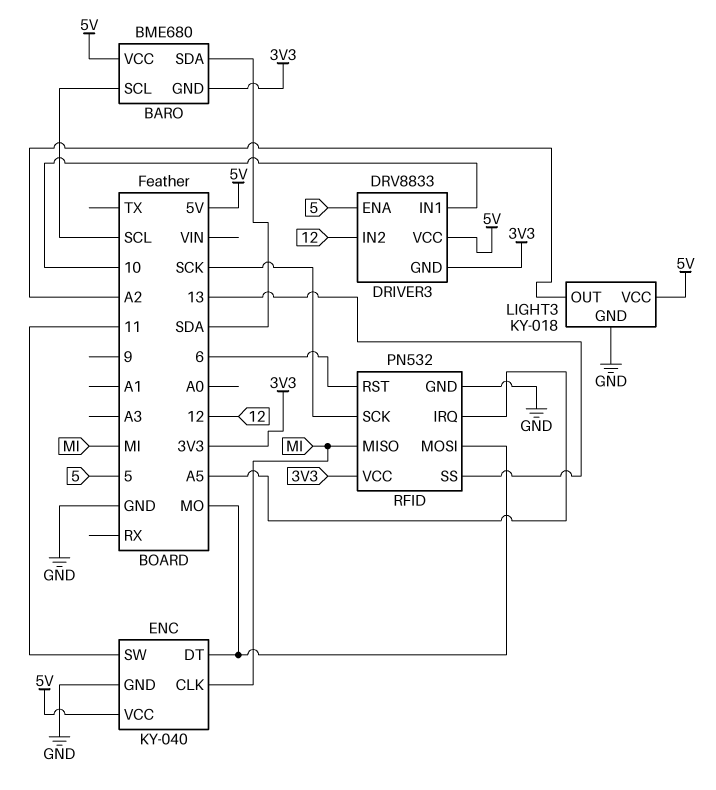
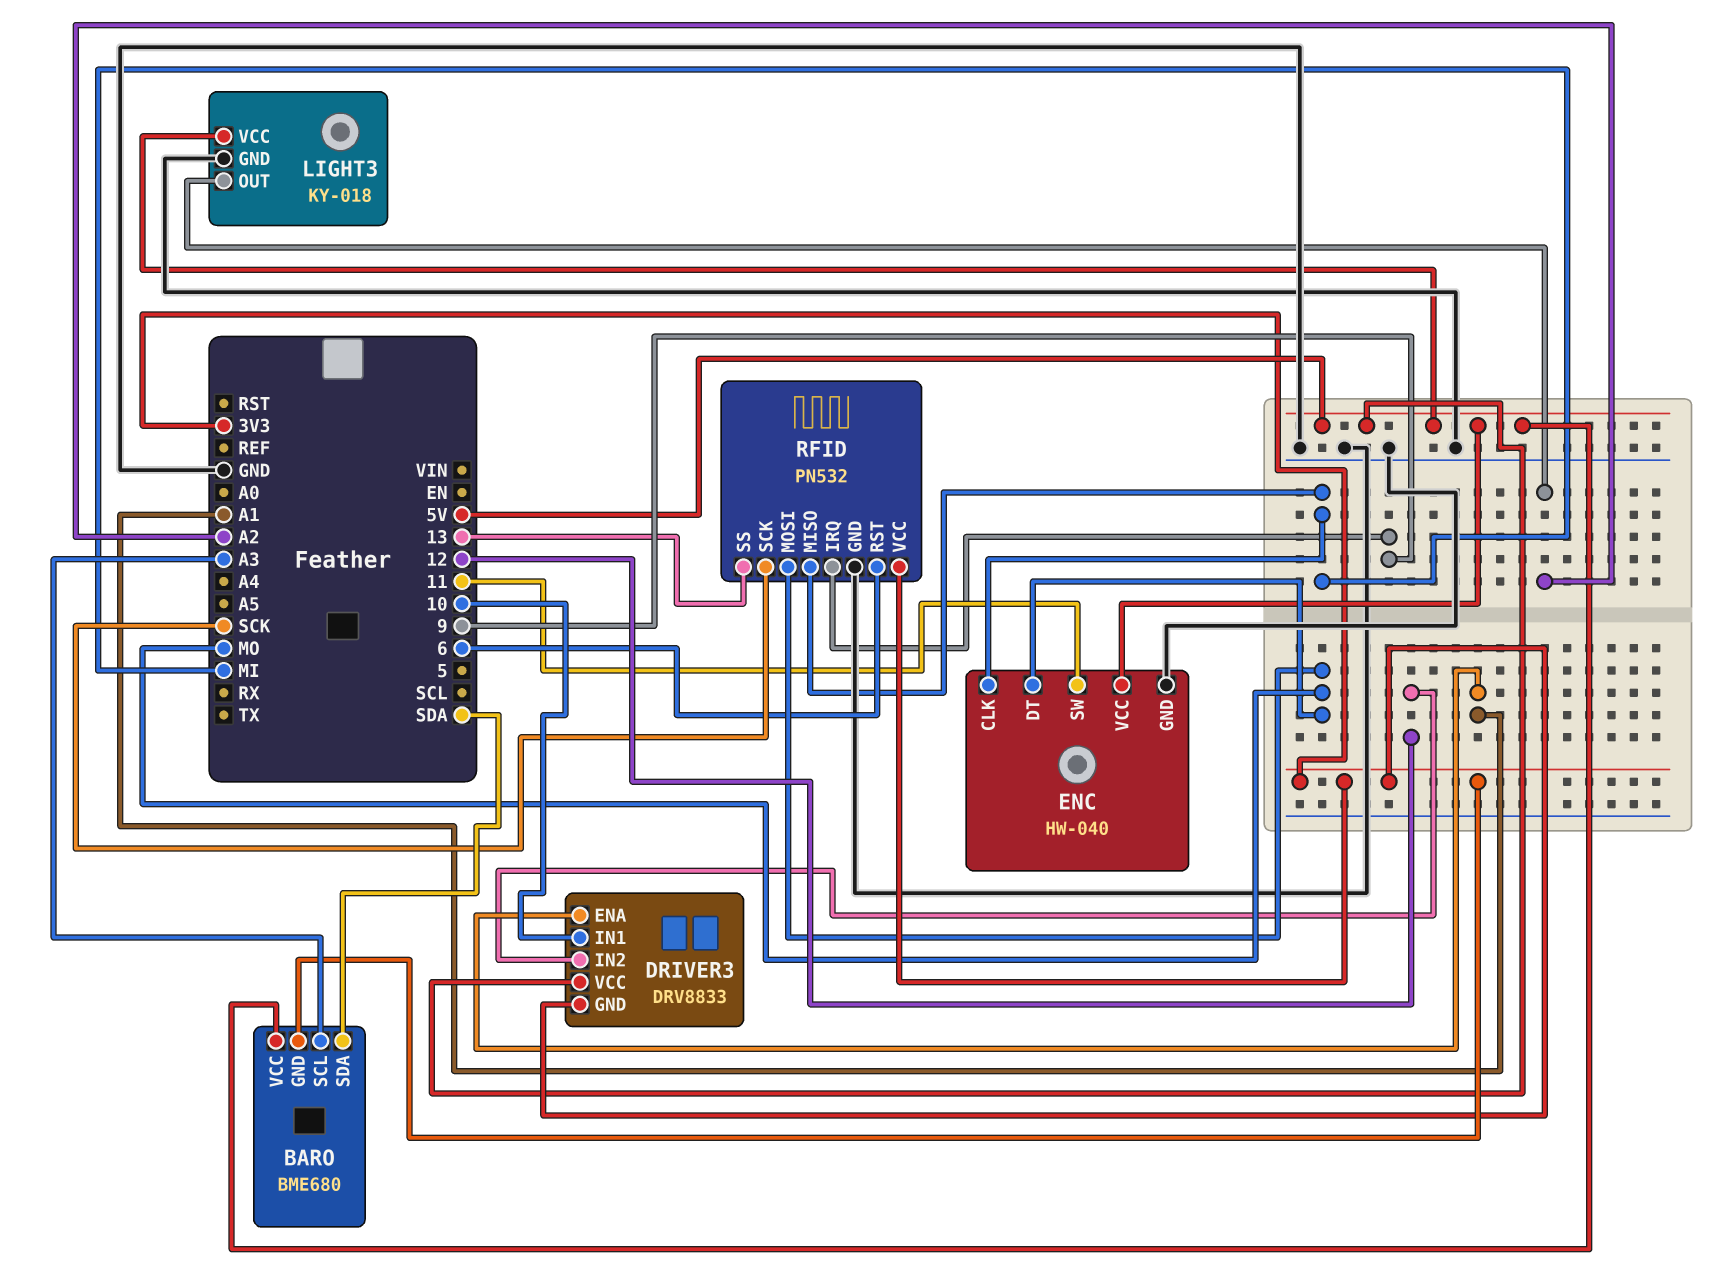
BARO pin SCL: SCL -> A3
DRIVER3 pin ENA: 5 -> A1
ENC: KY-040 -> HW-040
RFID pin IRQ: A5 -> 9

